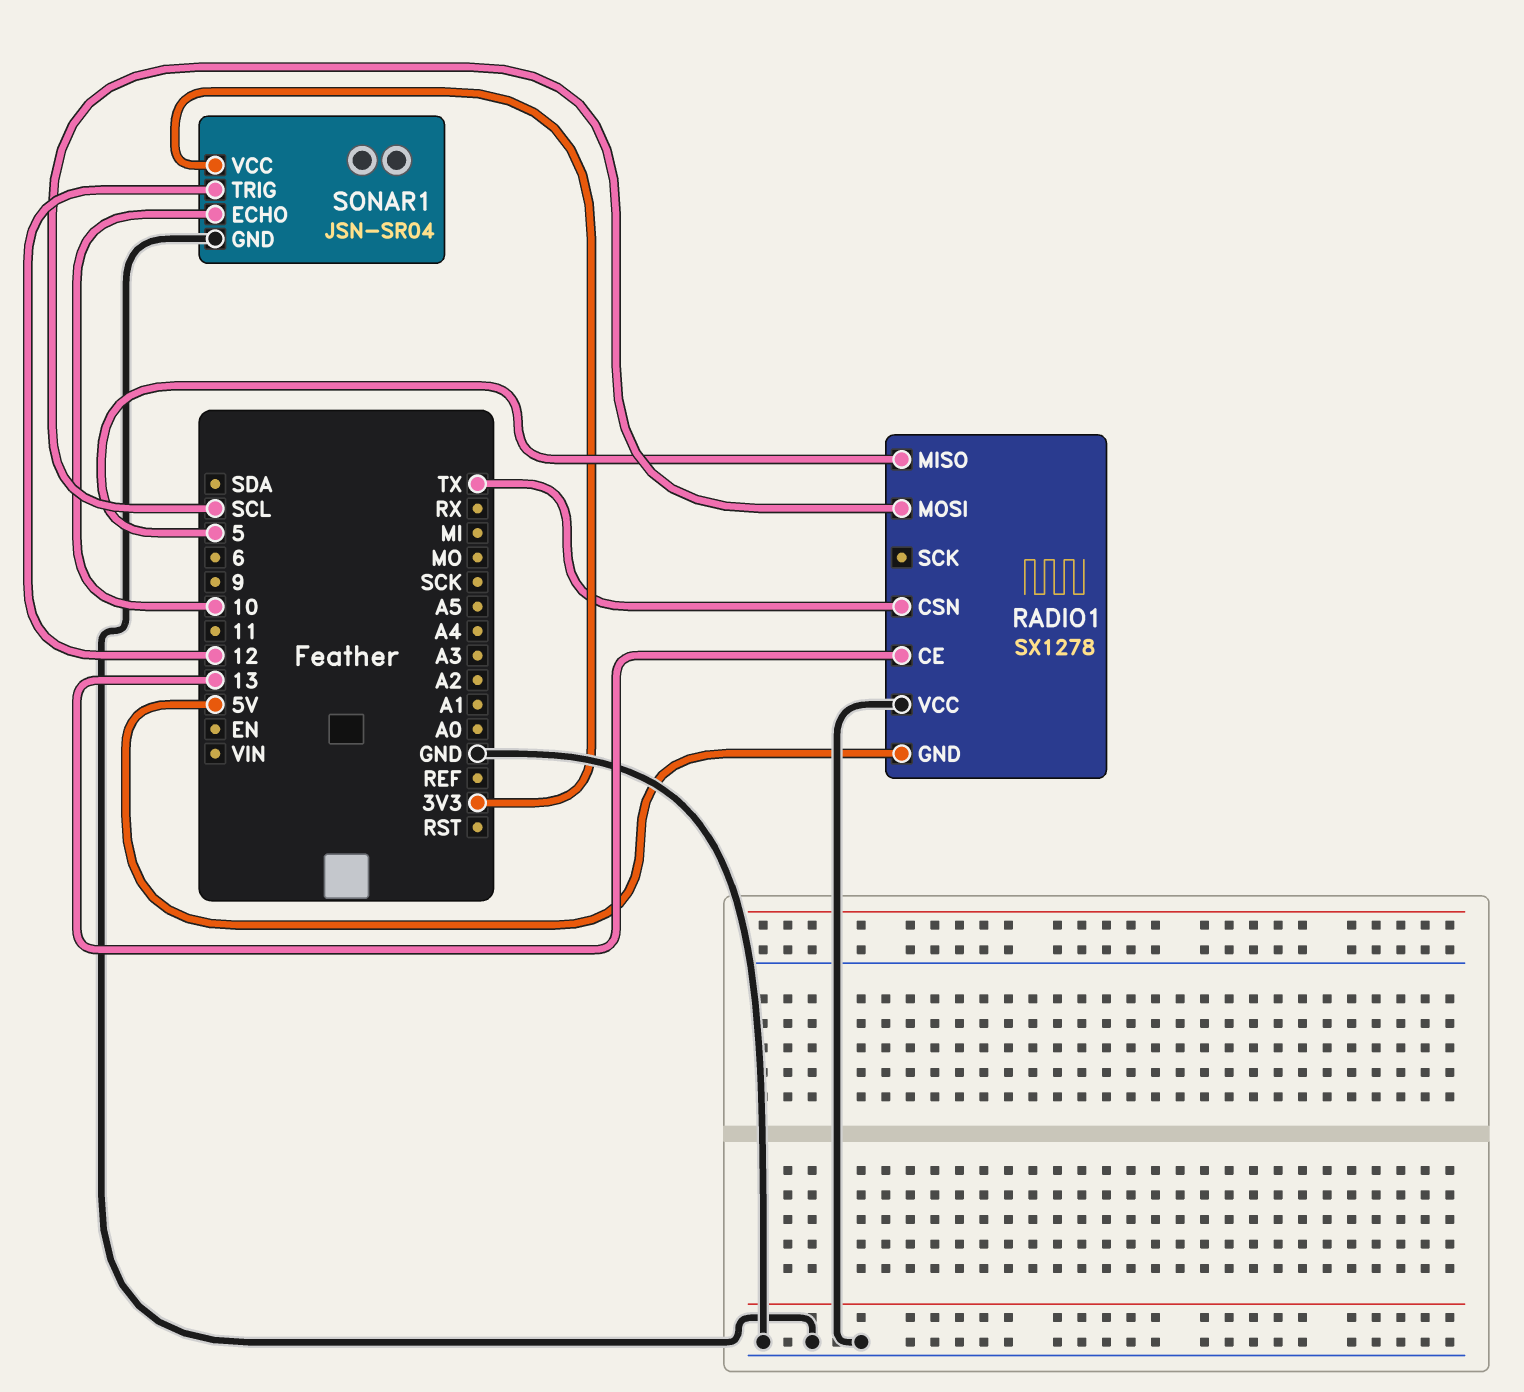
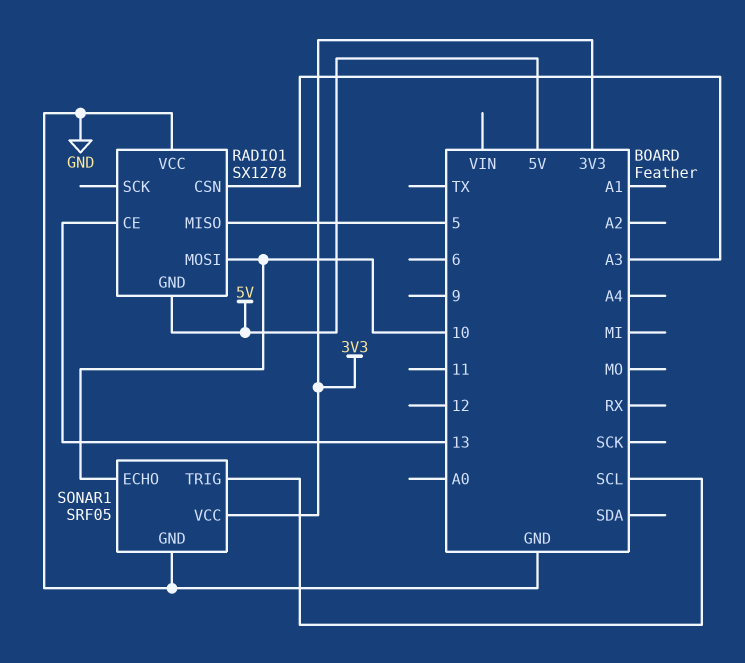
RADIO1 pin CSN: TX -> A3
RADIO1 pin MOSI: SCL -> 10
SONAR1: JSN-SR04 -> SRF05
SONAR1 pin TRIG: 12 -> SCL

